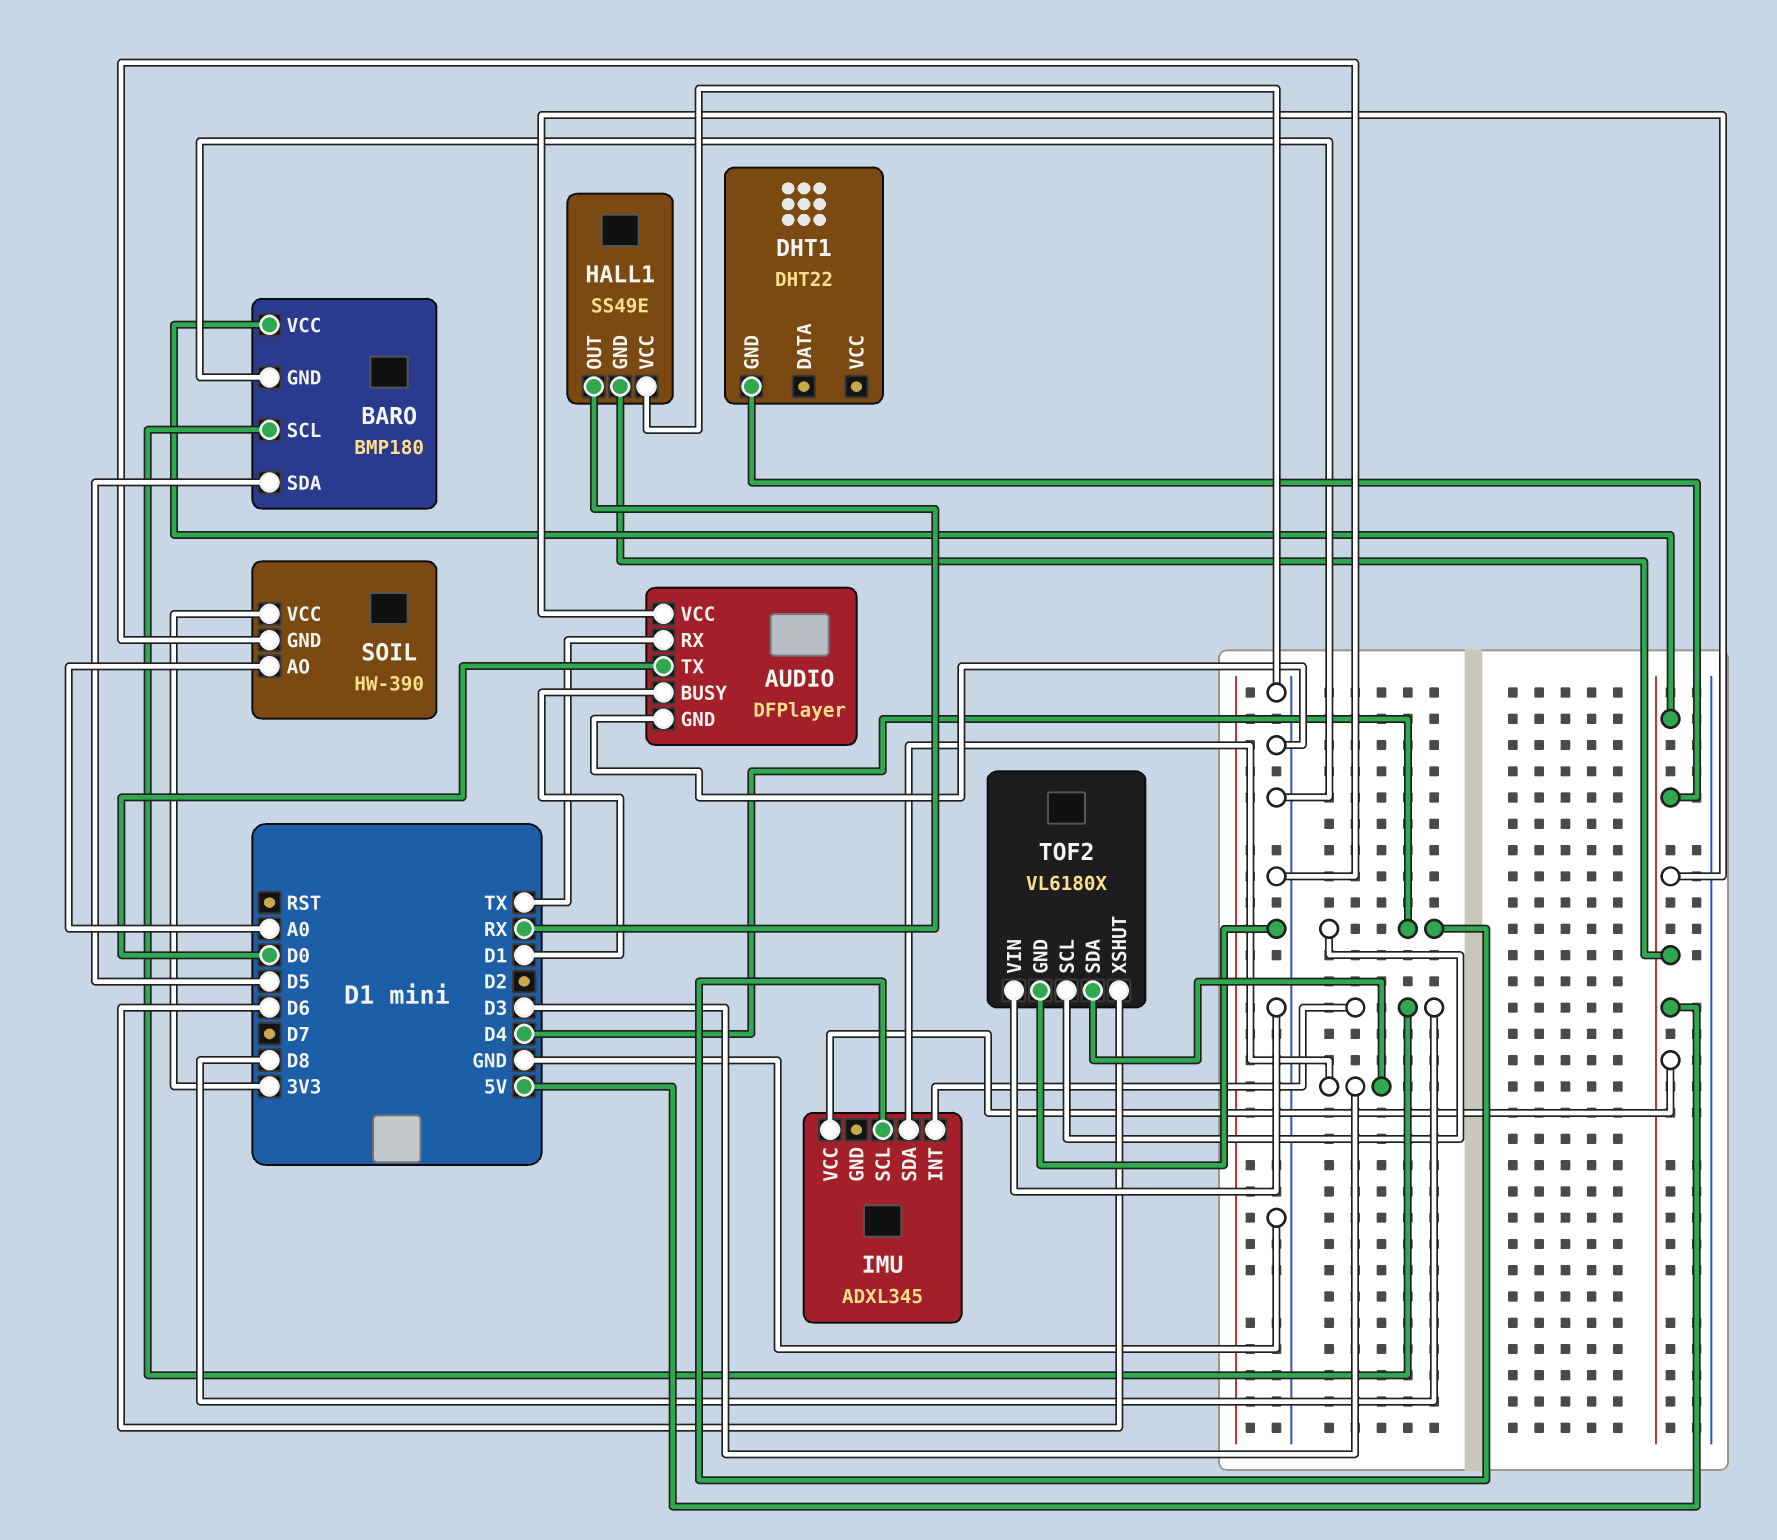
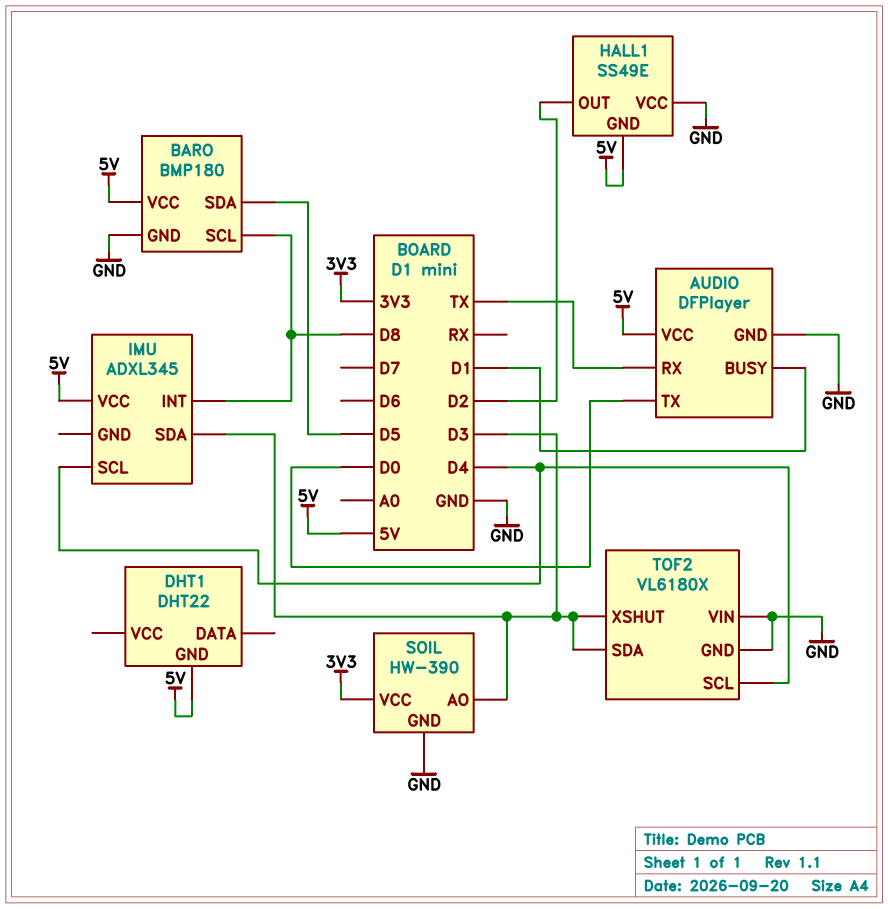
HALL1 pin OUT: RX -> D2
SOIL pin AO: A0 -> D3
TOF2 pin XSHUT: D6 -> D3

